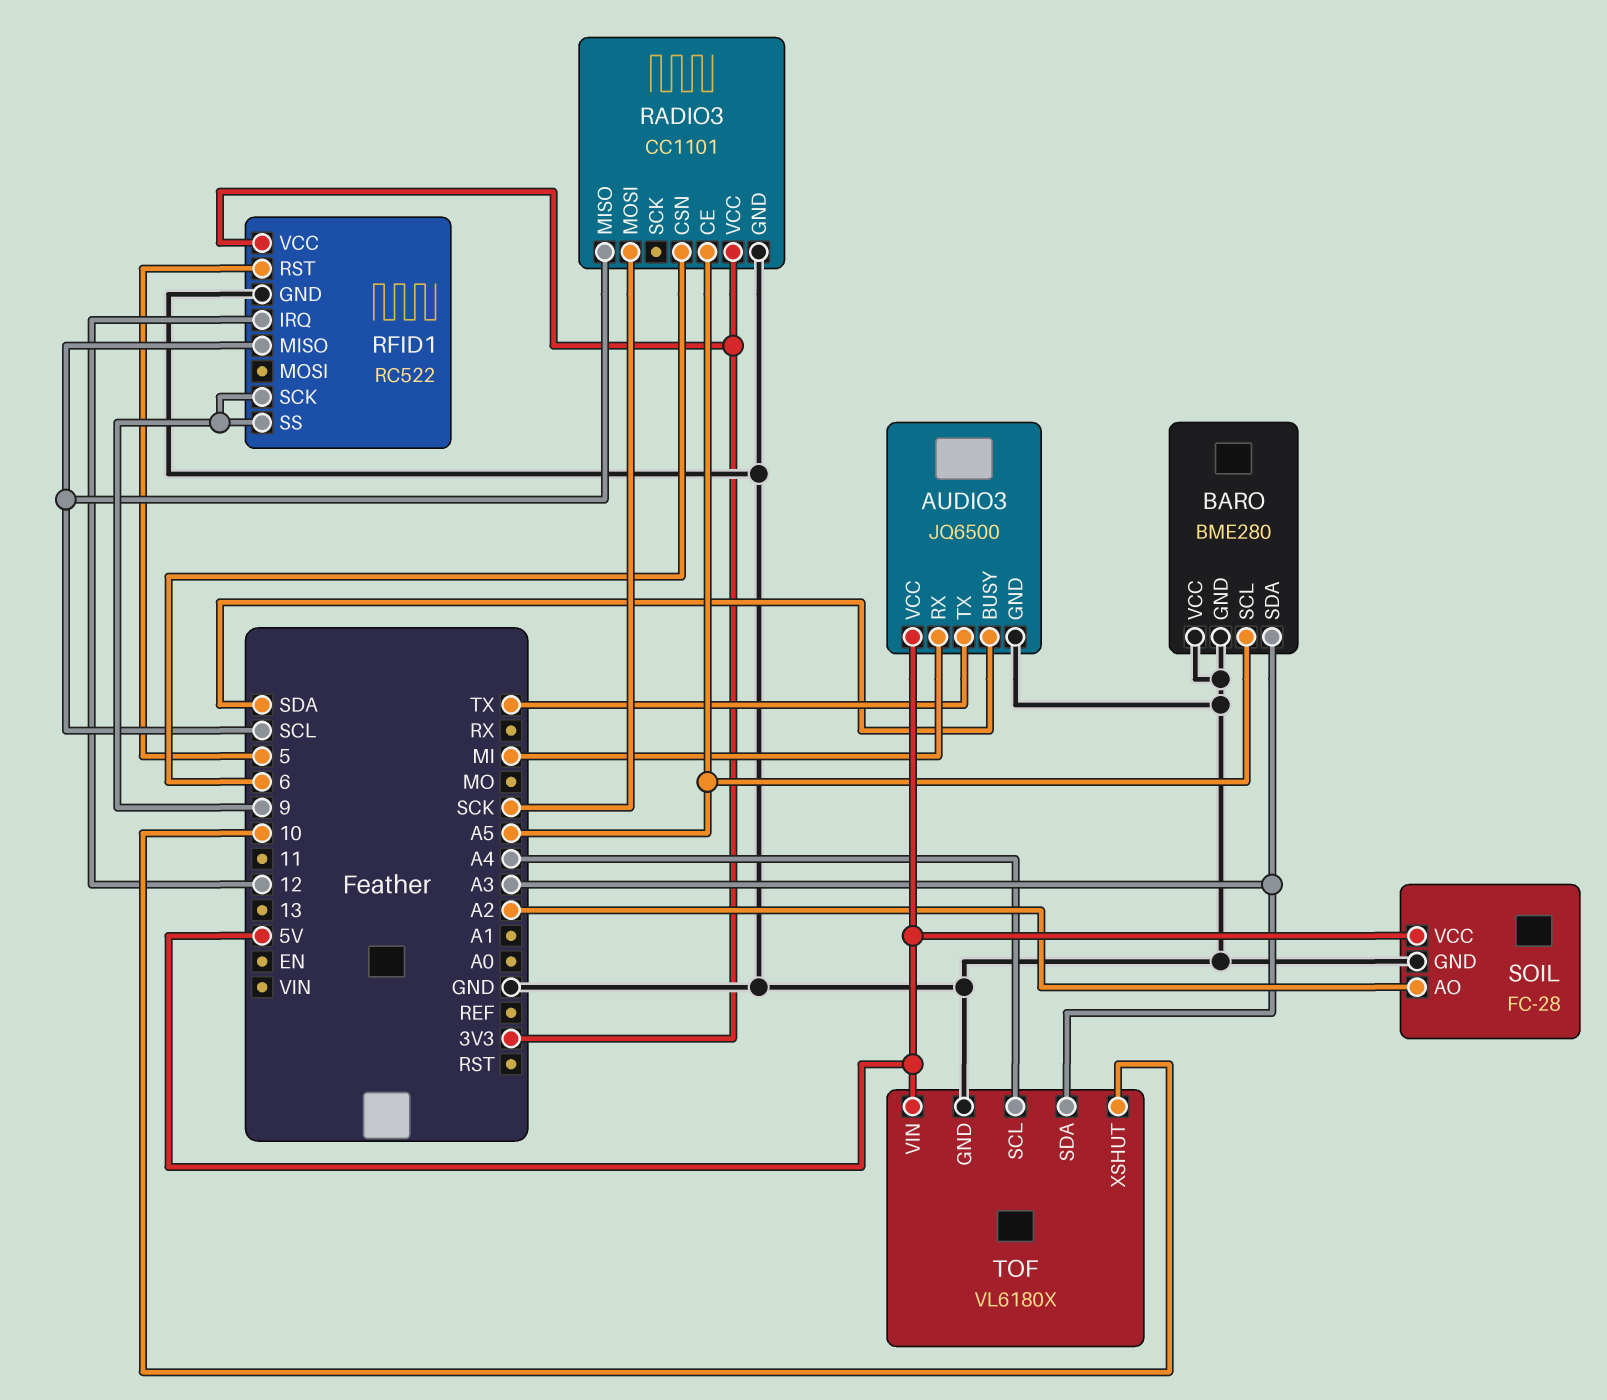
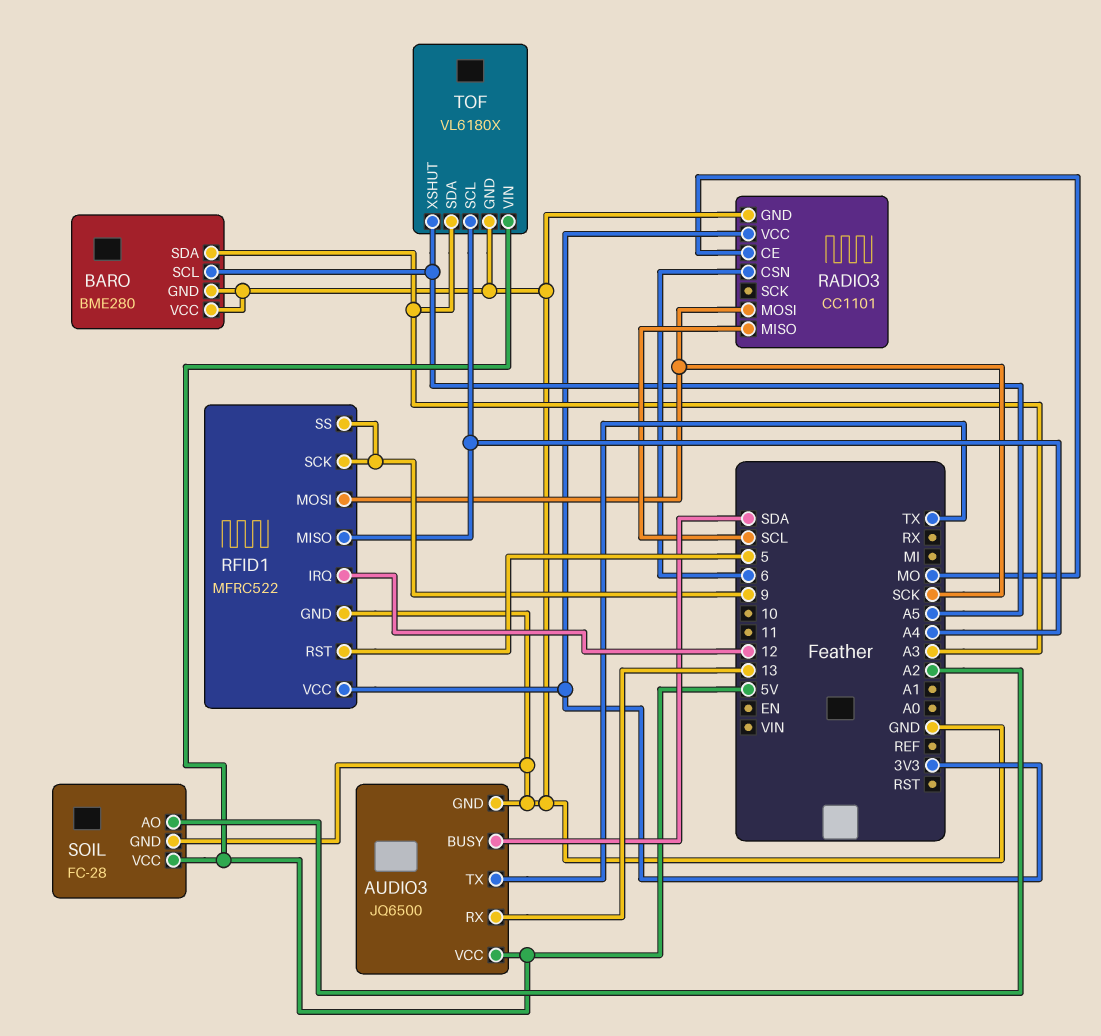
AUDIO3 pin RX: MI -> 13
RADIO3 pin CE: A5 -> MO
RFID1: RC522 -> MFRC522
RFID1 pin MISO: SCL -> A4
RFID1 pin MOSI: none -> SCK
TOF pin XSHUT: 10 -> A5

